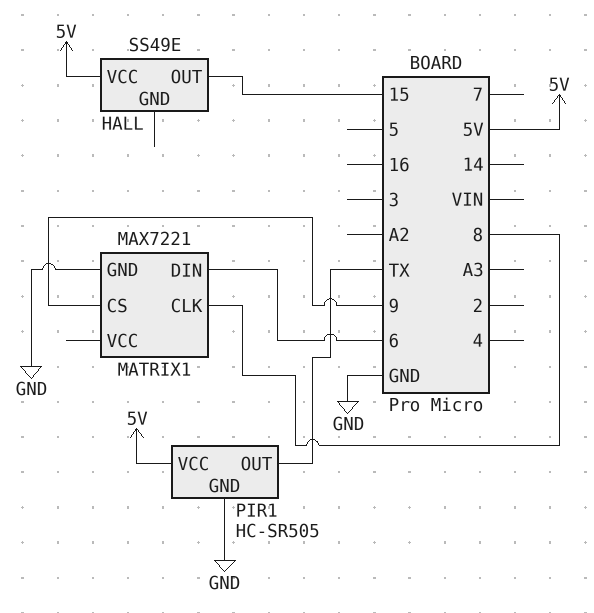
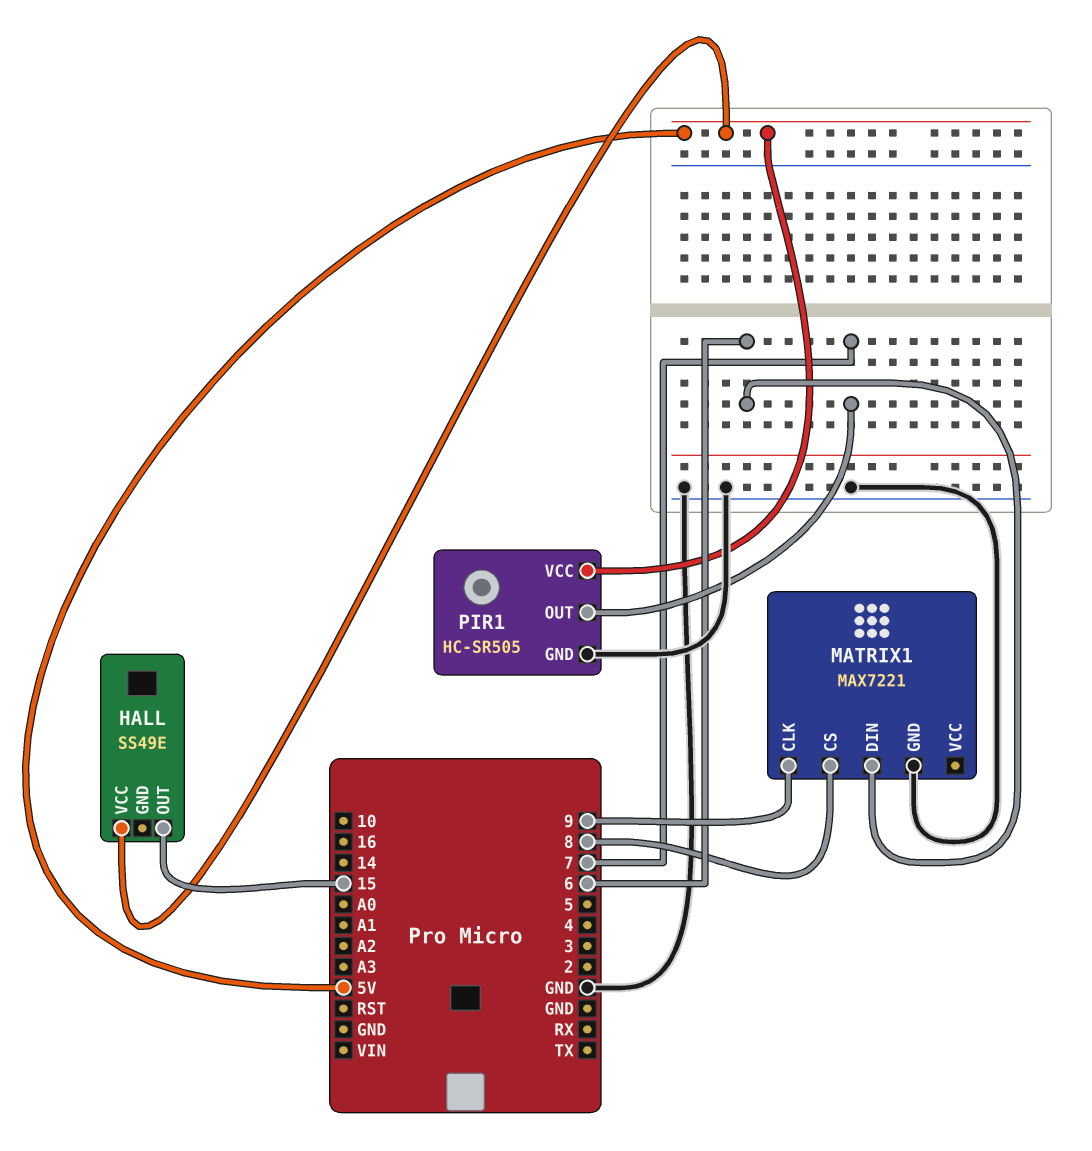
MATRIX1 pin CLK: 8 -> 9
MATRIX1 pin CS: 9 -> 8
PIR1 pin OUT: TX -> 7

